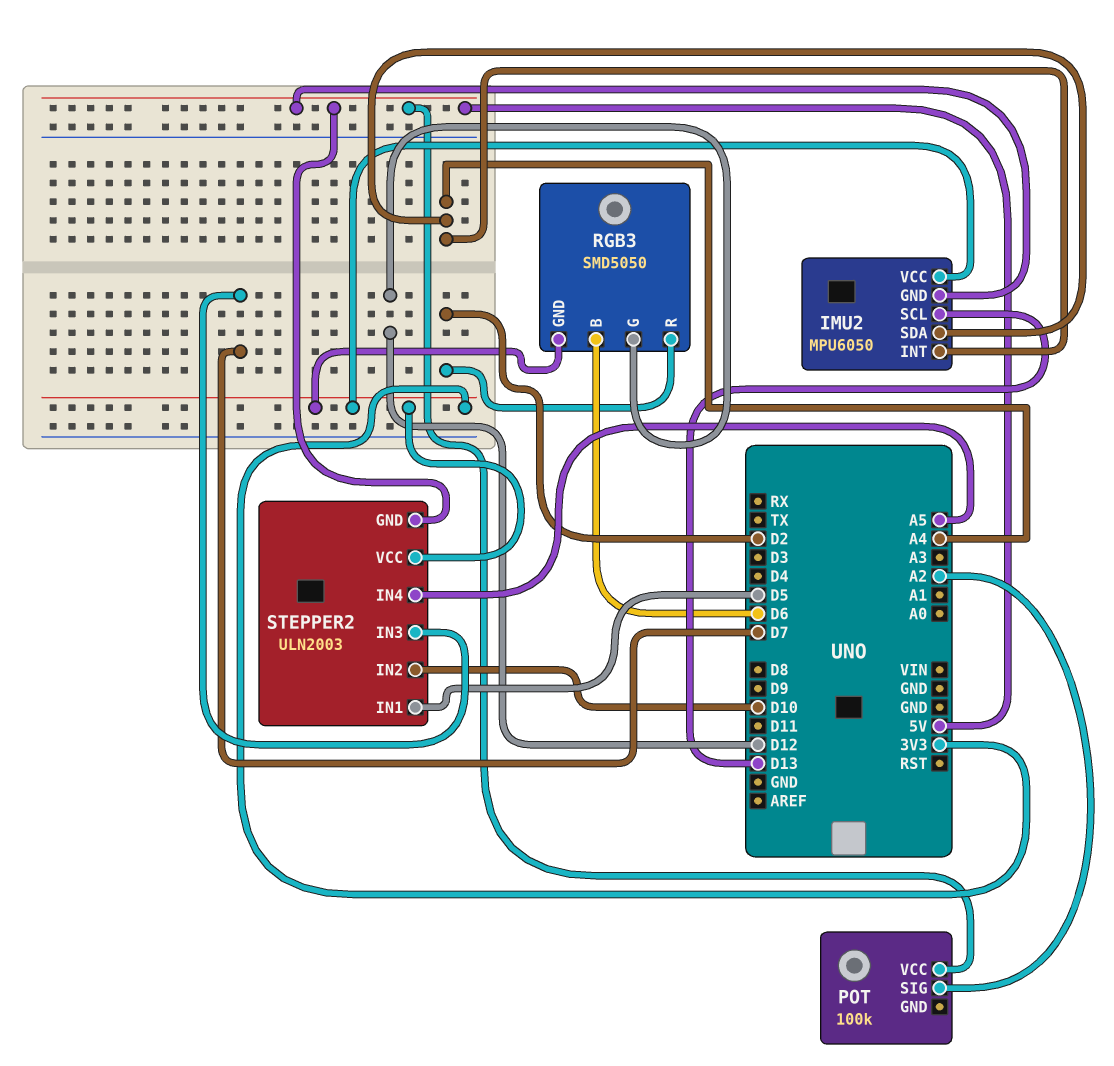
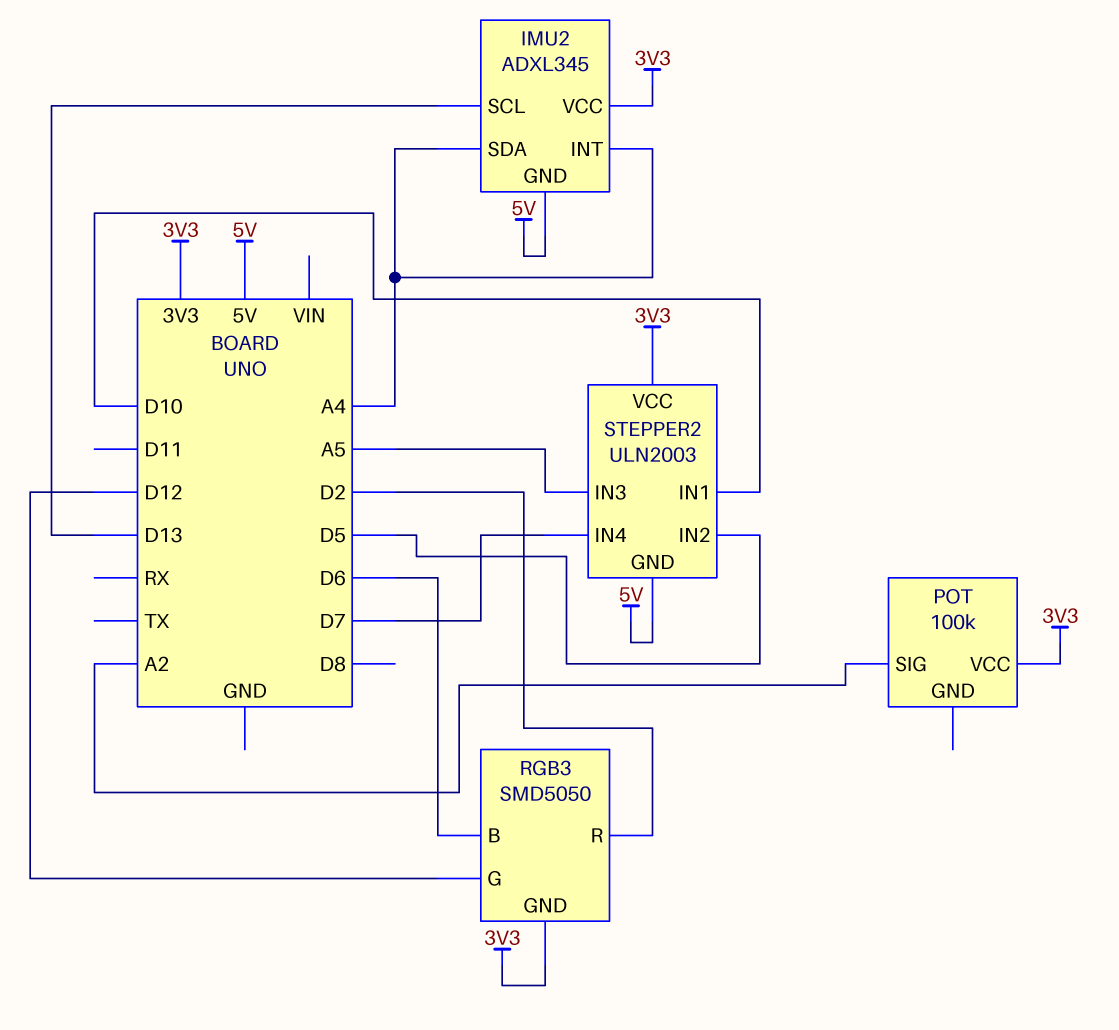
IMU2: MPU6050 -> ADXL345
POT pin VCC: 5V -> 3V3
STEPPER2 pin IN1: D5 -> D10
STEPPER2 pin IN2: D10 -> D5
STEPPER2 pin IN3: D7 -> A5
STEPPER2 pin IN4: A5 -> D7

